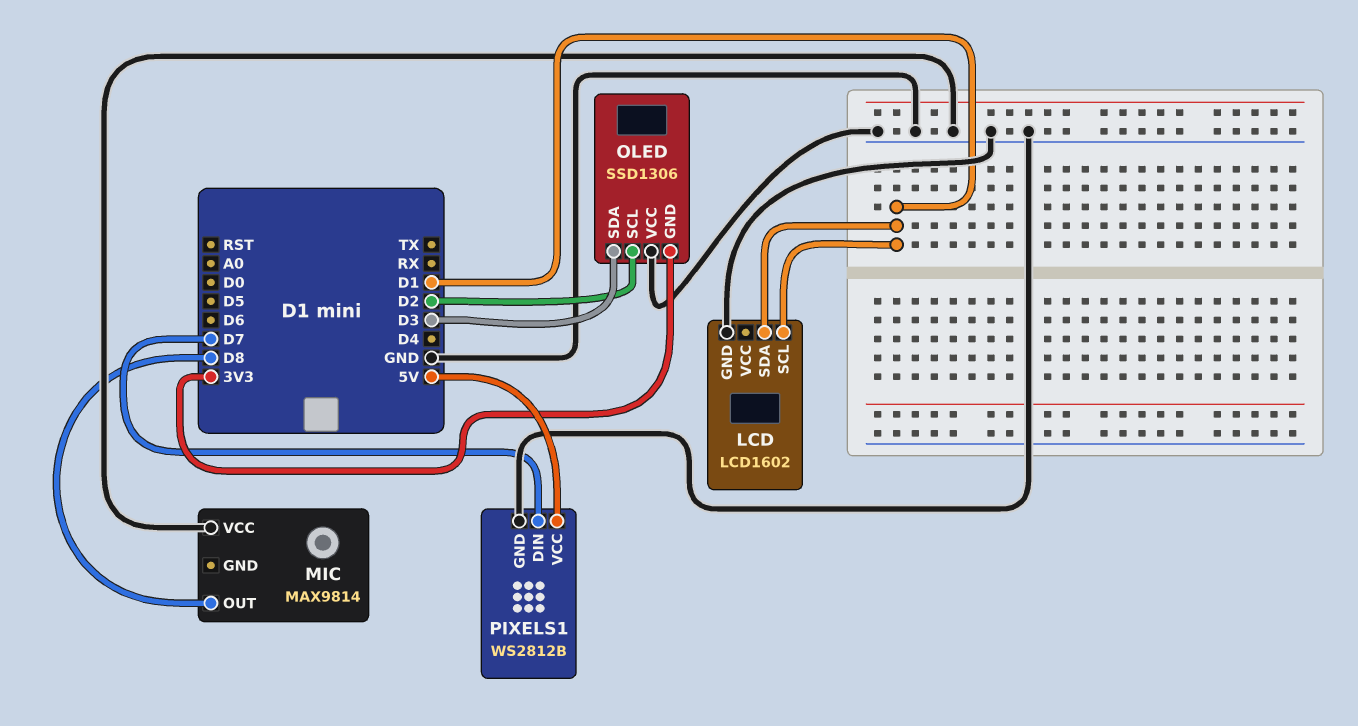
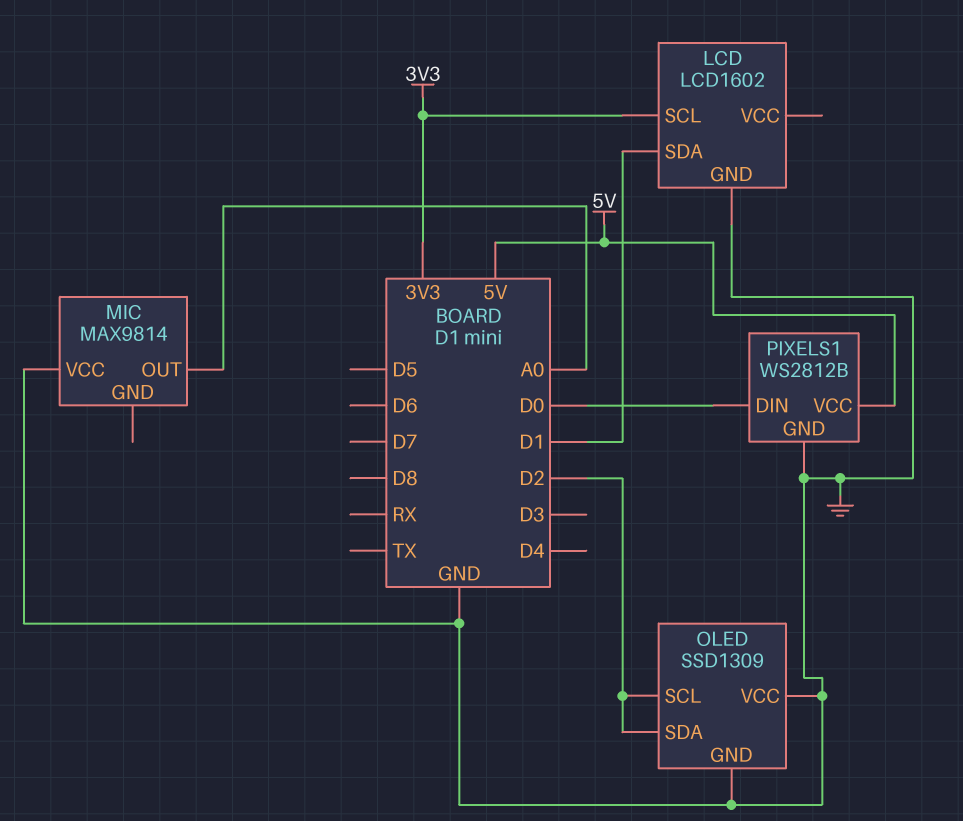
LCD pin SCL: D1 -> 3V3
MIC pin OUT: D8 -> A0
OLED: SSD1306 -> SSD1309
OLED pin GND: 3V3 -> GND
OLED pin SDA: D3 -> D2
PIXELS1 pin DIN: D7 -> D0

